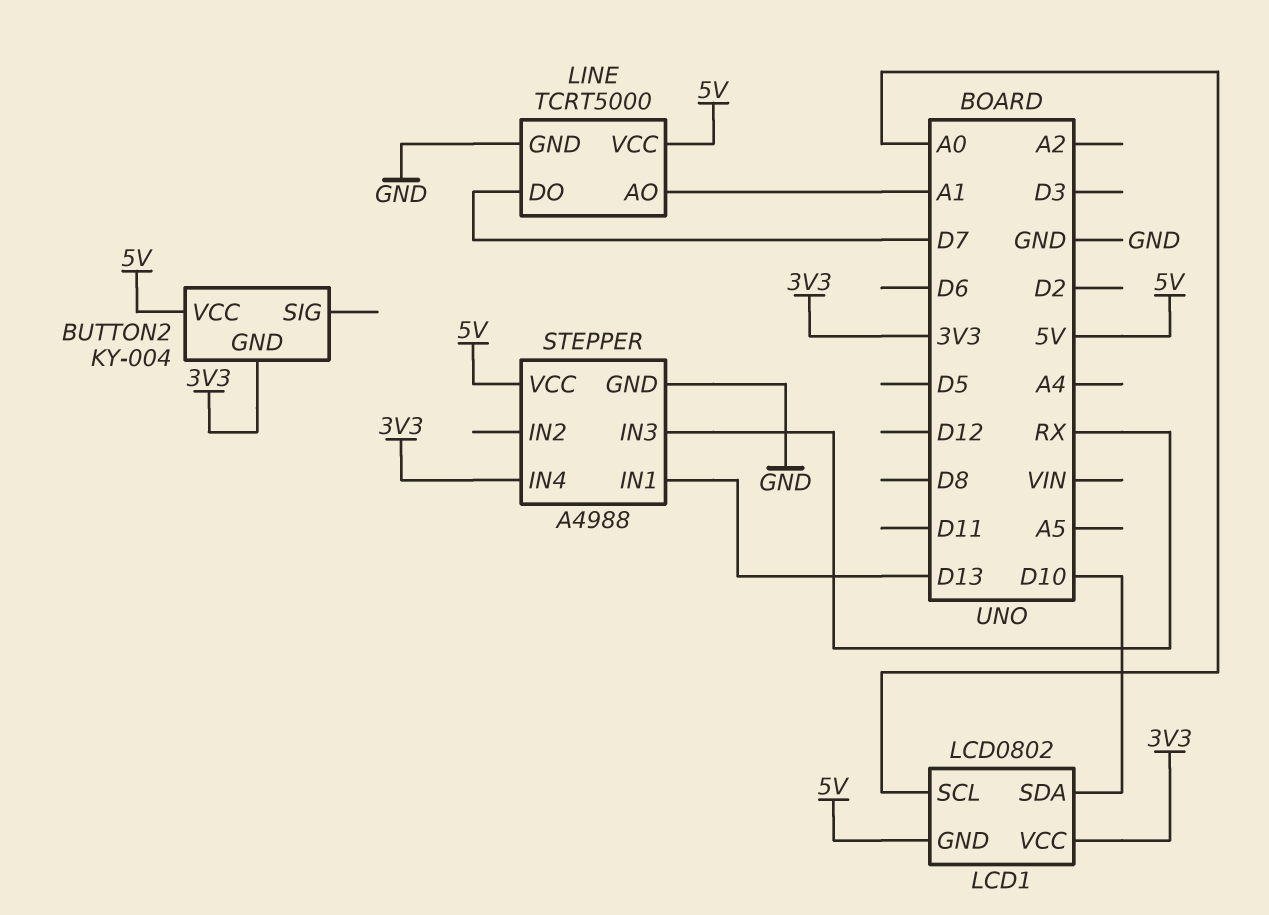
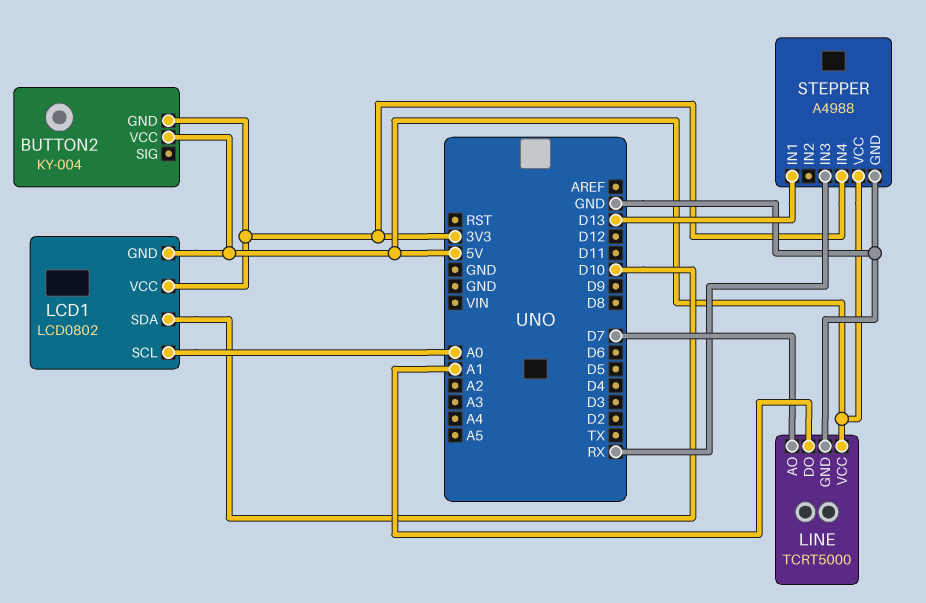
LINE pin AO: A1 -> D7
LINE pin DO: D7 -> A1

